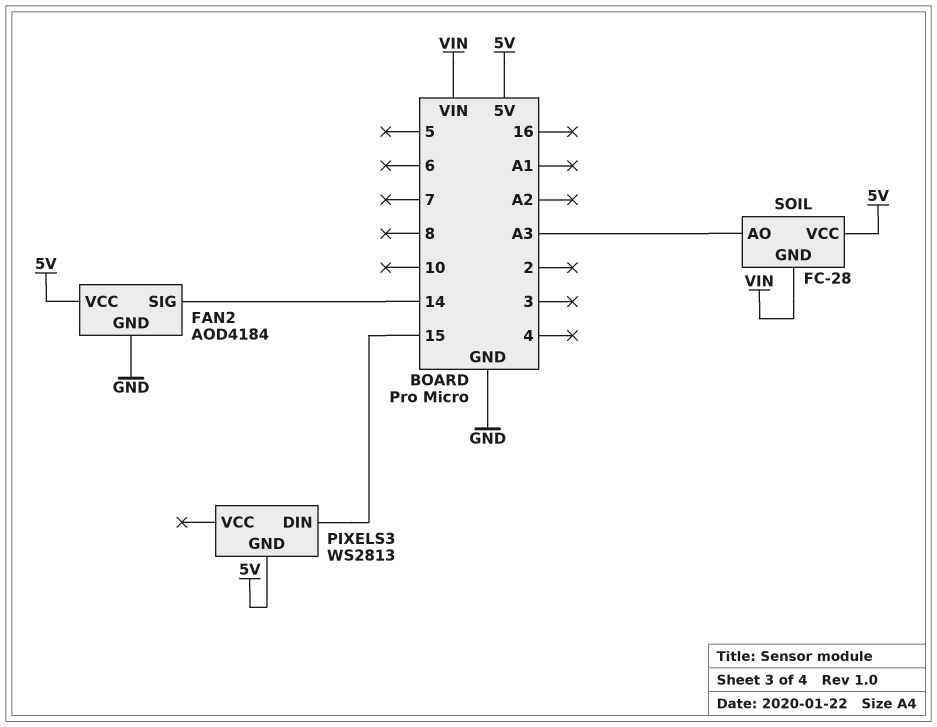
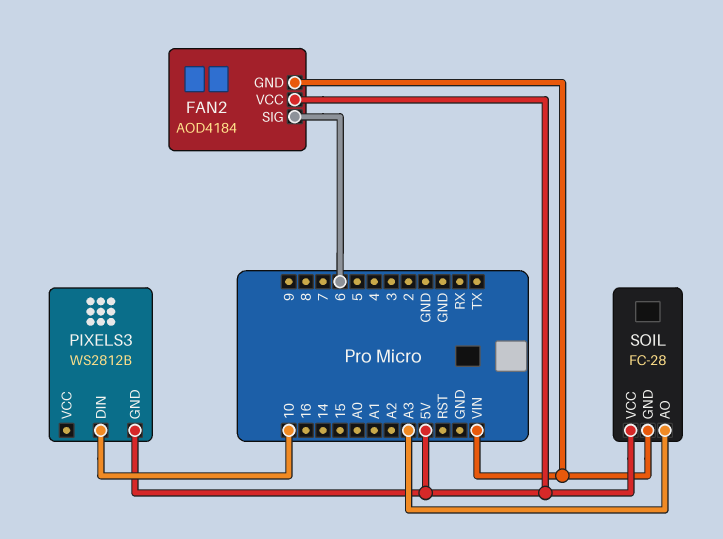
FAN2 pin GND: GND -> VIN
FAN2 pin SIG: 14 -> 6
PIXELS3: WS2813 -> WS2812B
PIXELS3 pin DIN: 15 -> 10

